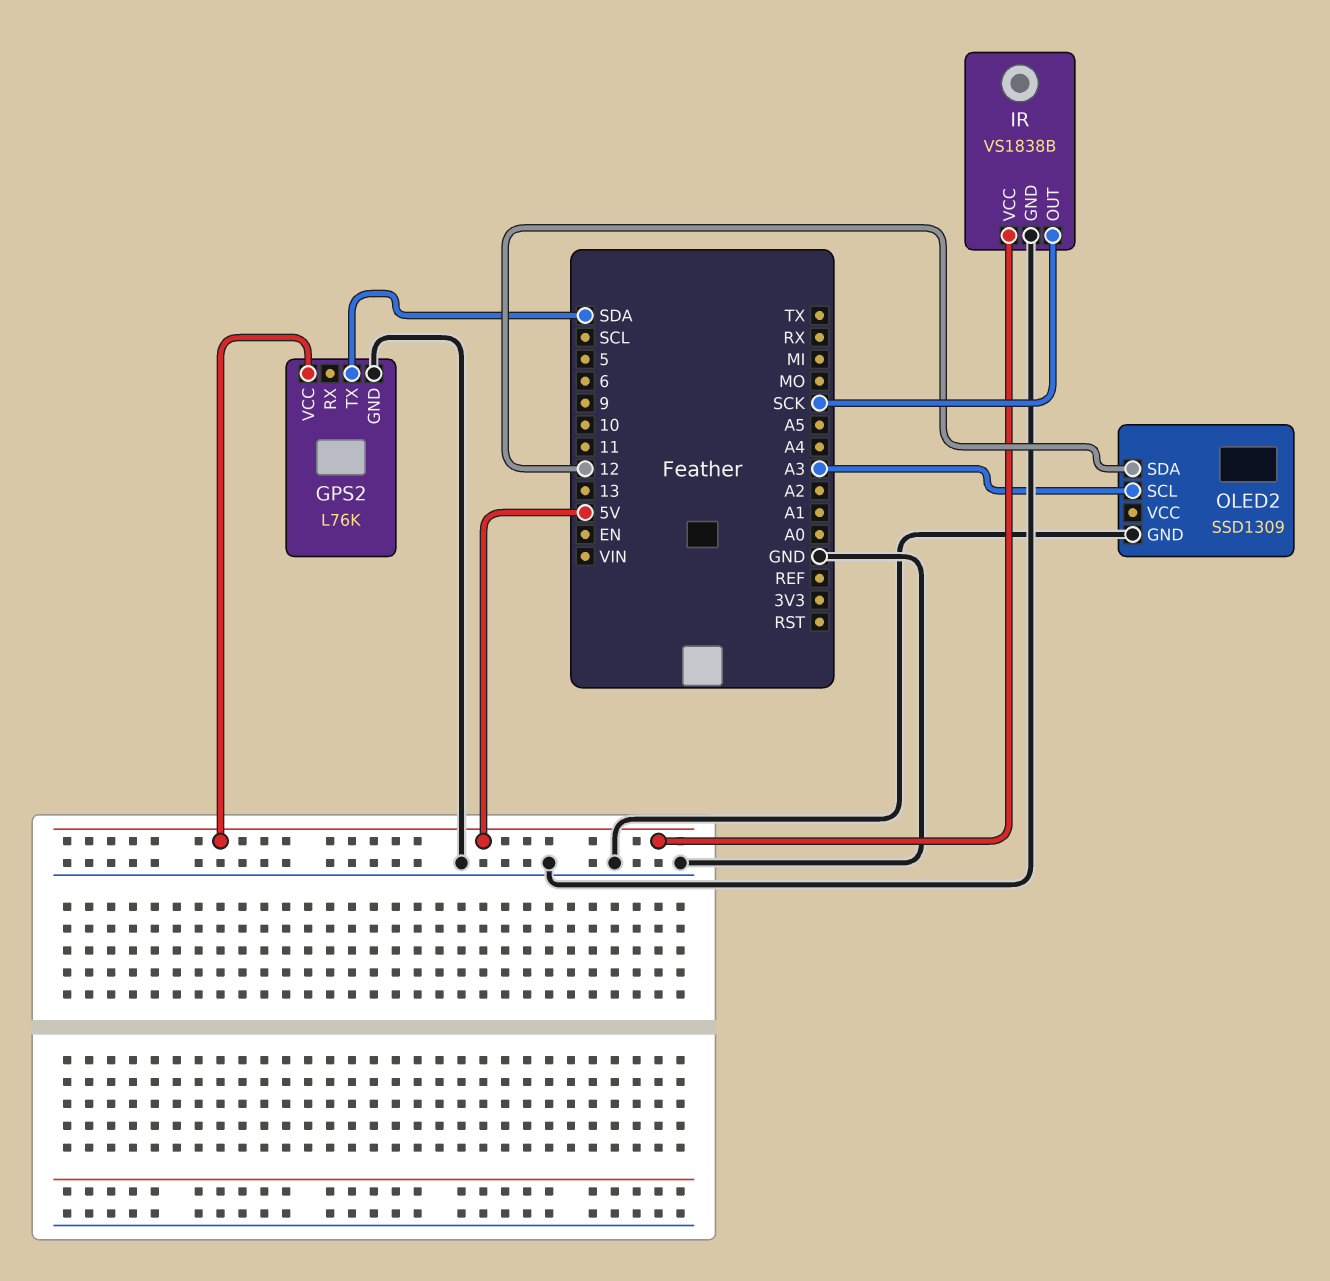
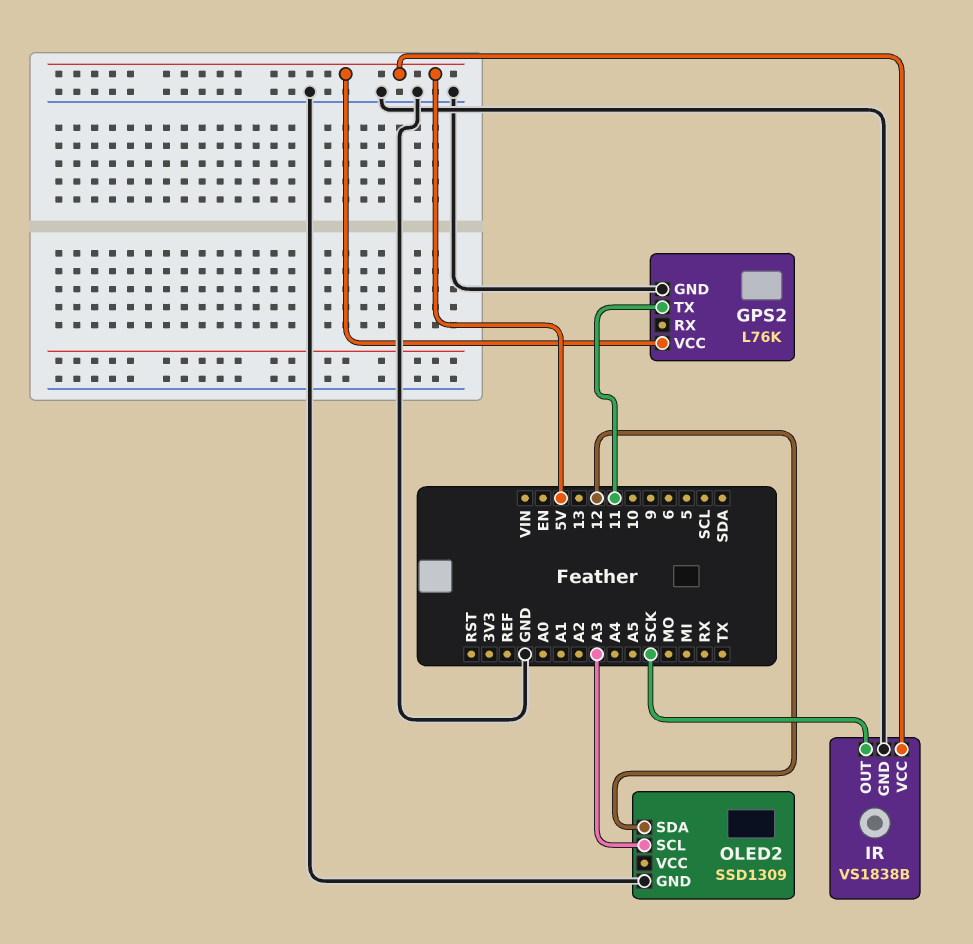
GPS2 pin TX: SDA -> 11

